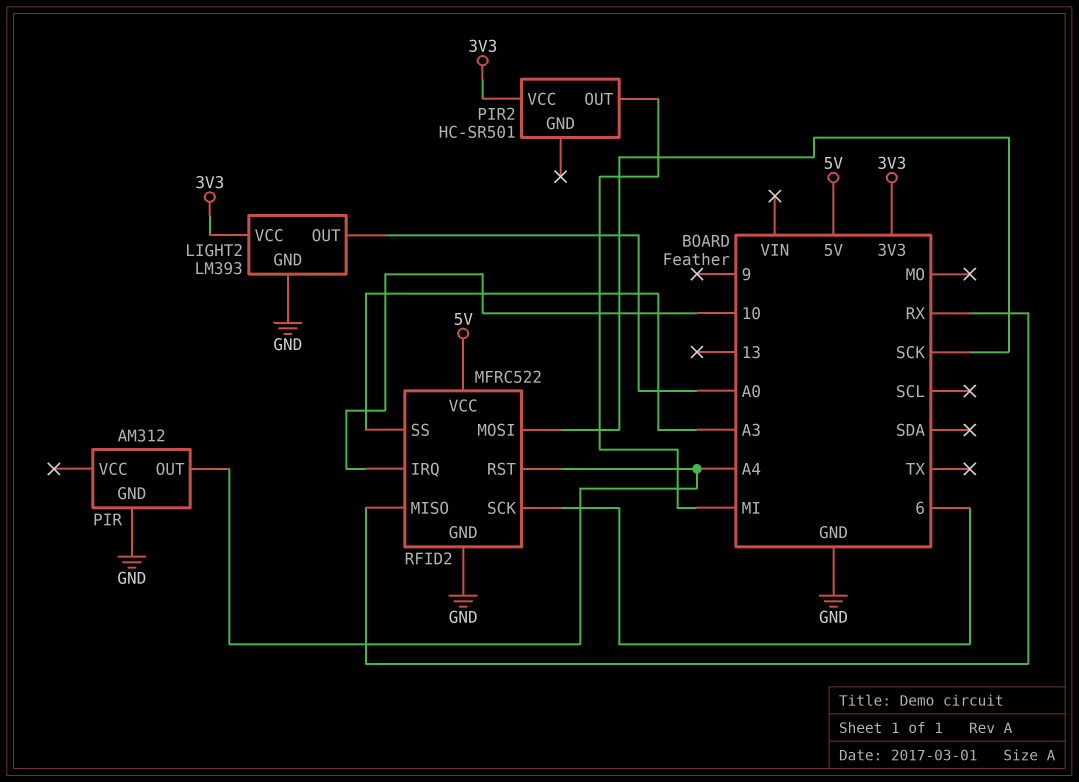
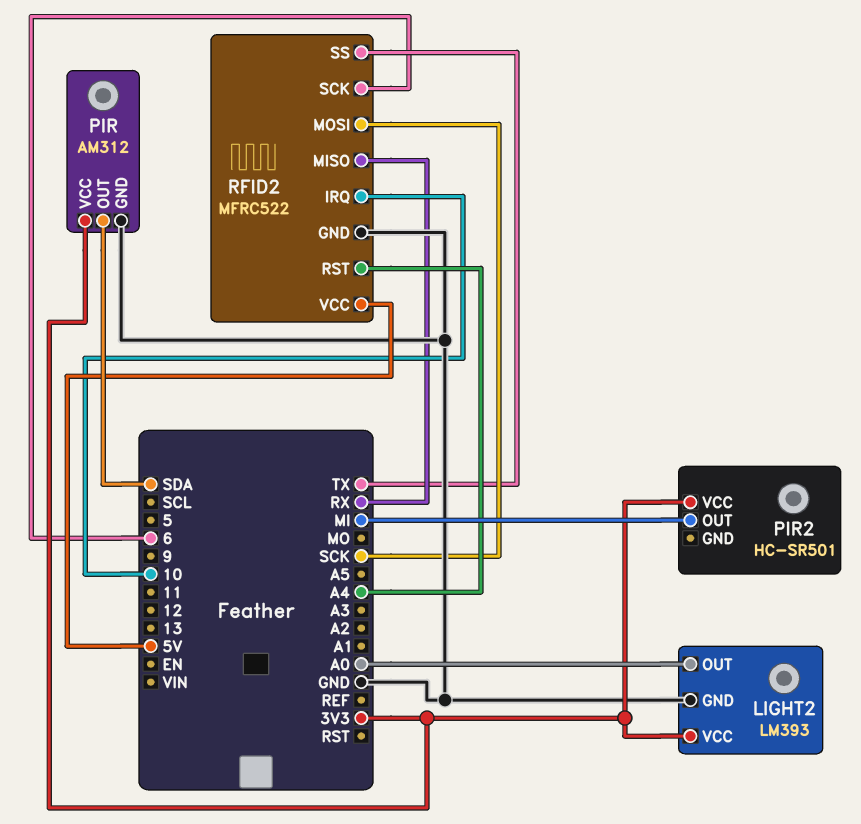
PIR pin OUT: A4 -> SDA
PIR pin VCC: none -> 3V3
RFID2 pin SS: A3 -> TX

